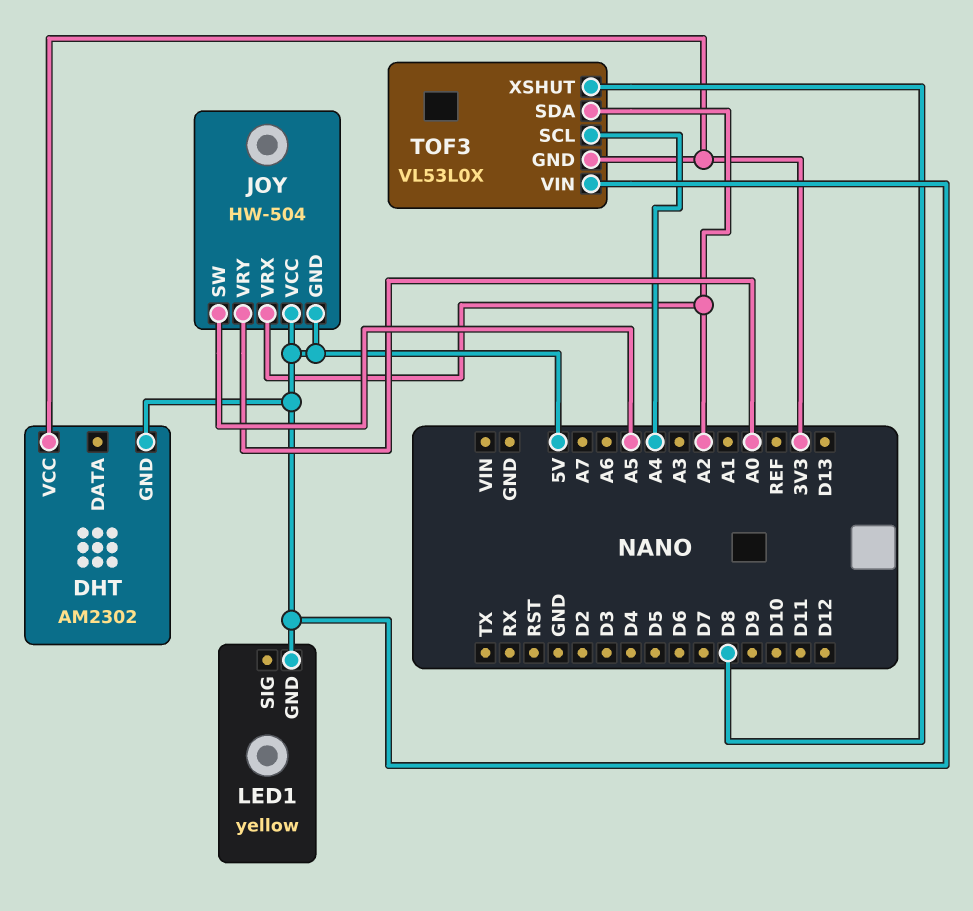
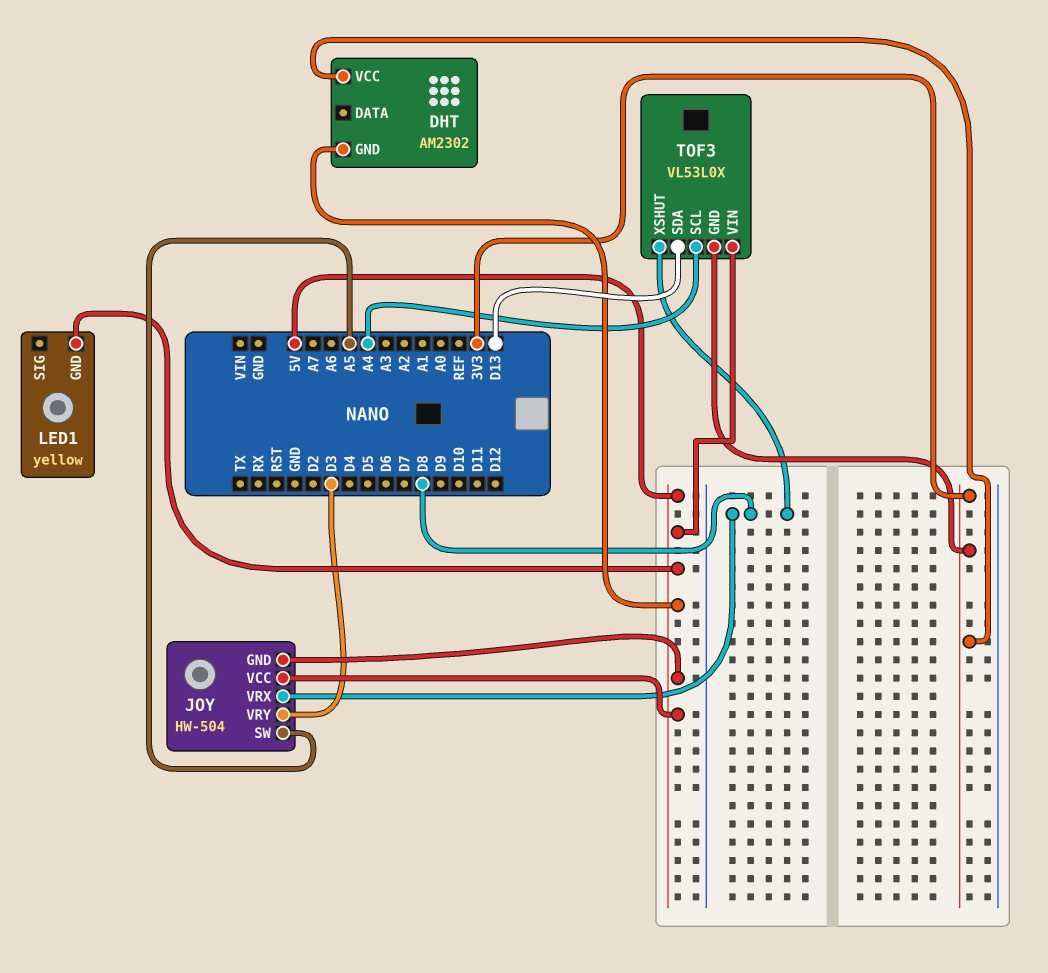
JOY pin VRX: A2 -> D8
JOY pin VRY: A0 -> D3
TOF3 pin SDA: A2 -> D13

